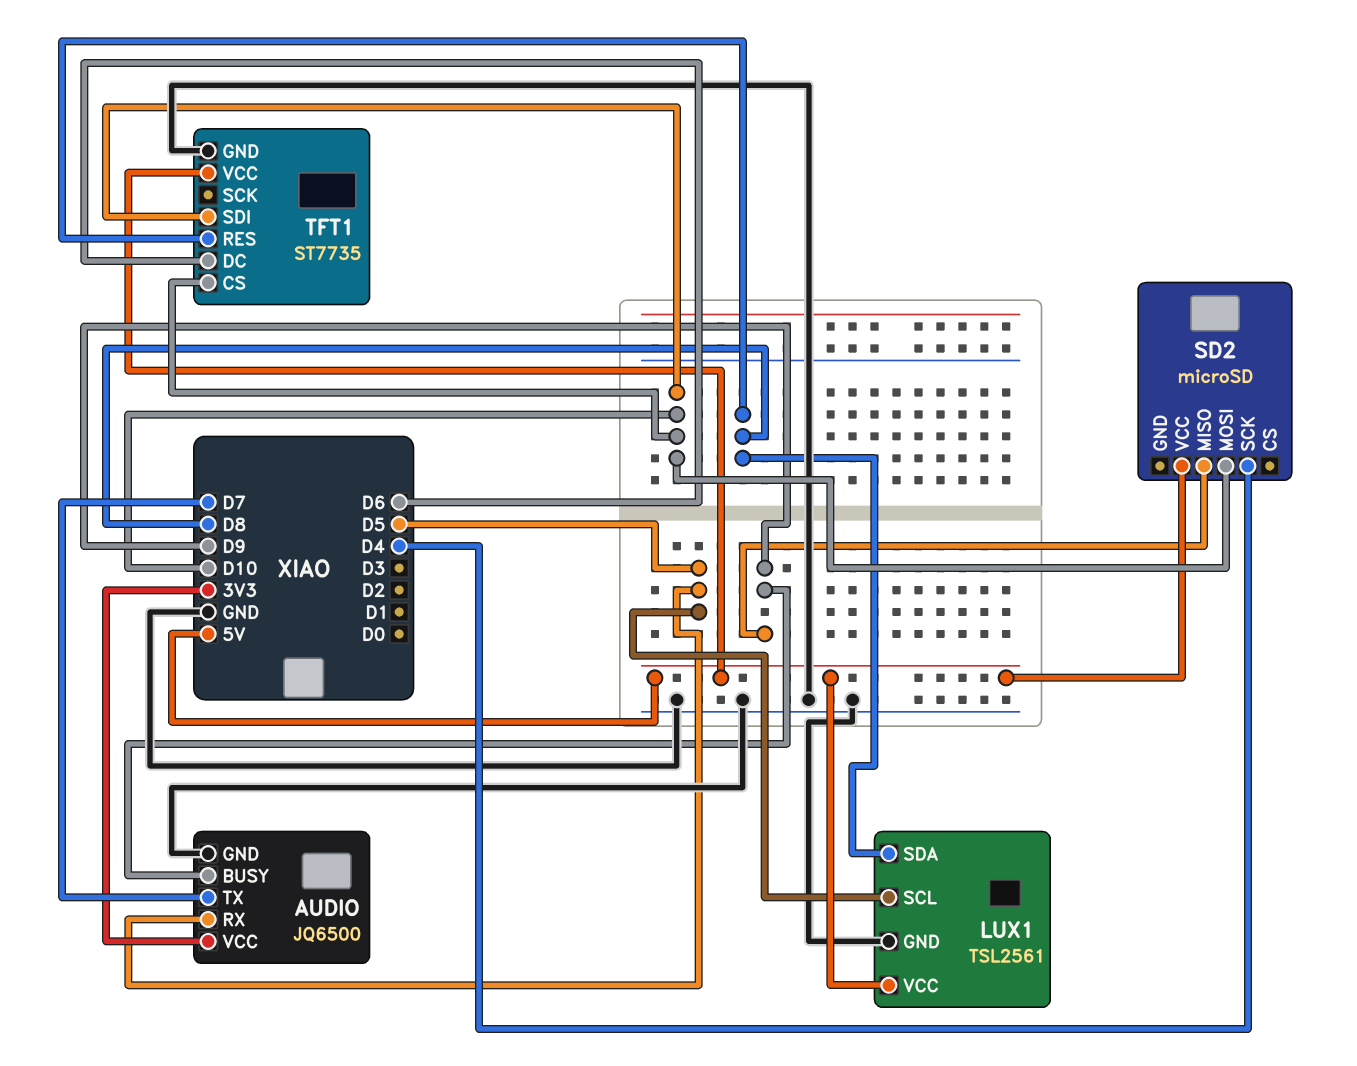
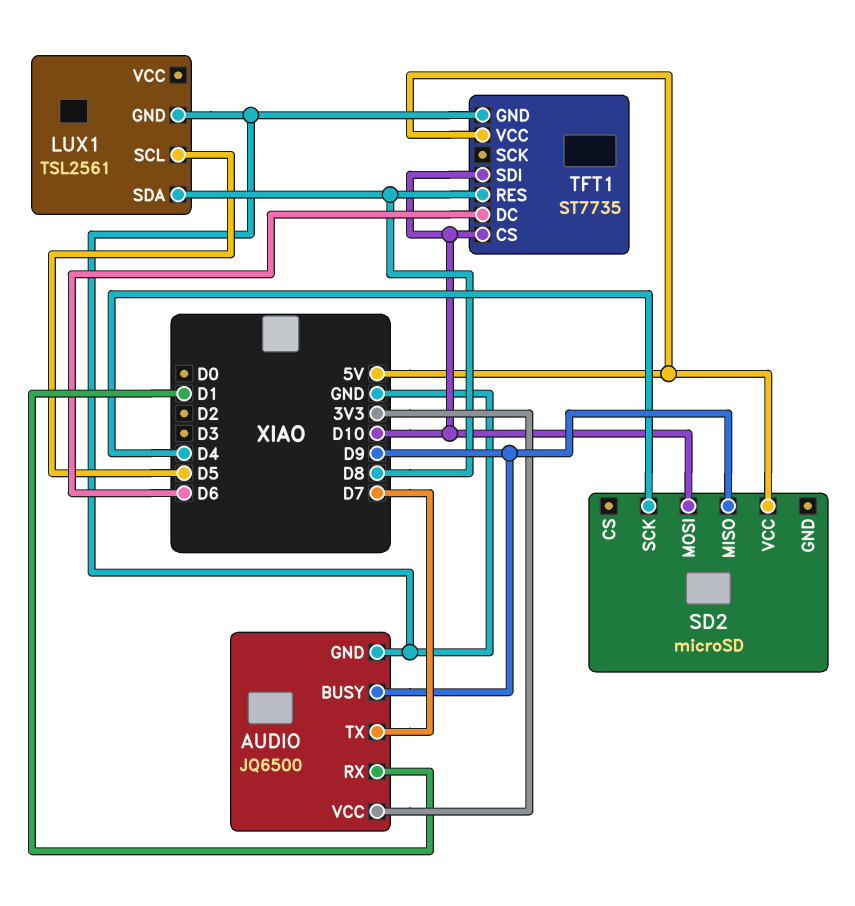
AUDIO pin RX: D5 -> D1
LUX1 pin VCC: 5V -> none

